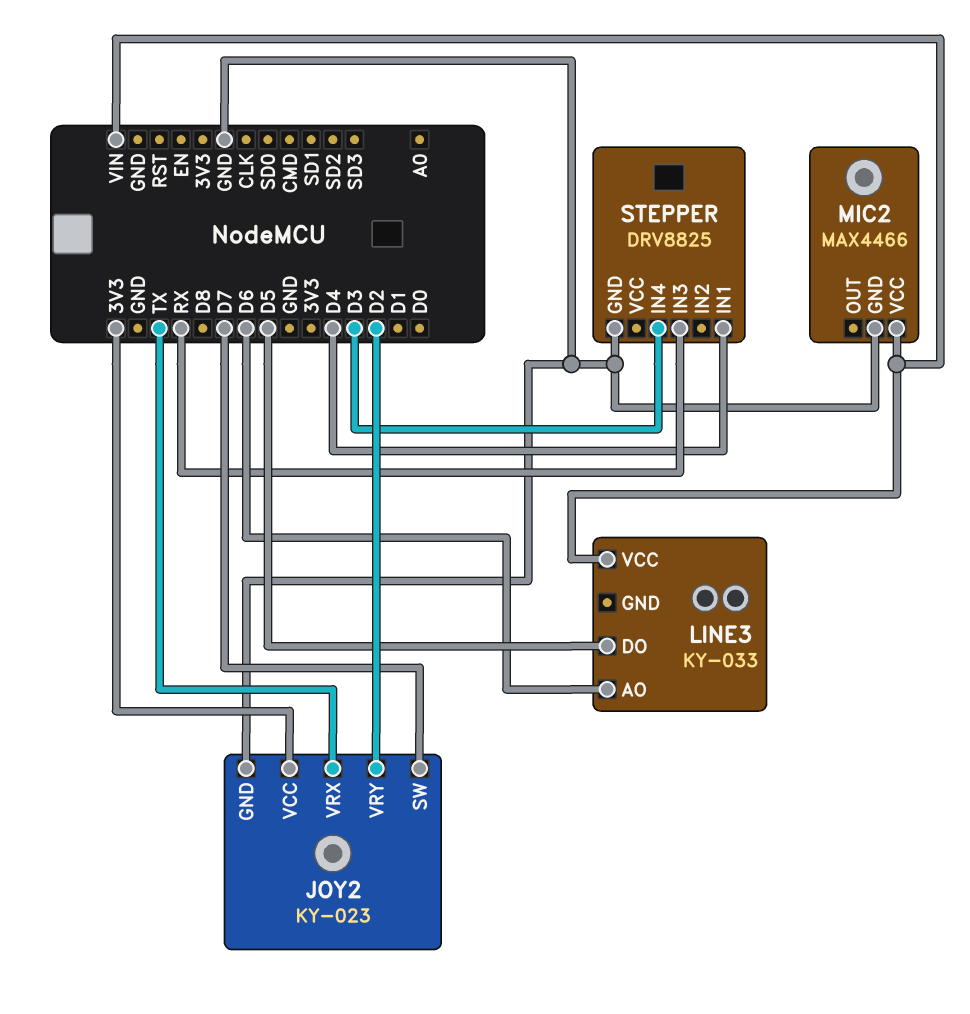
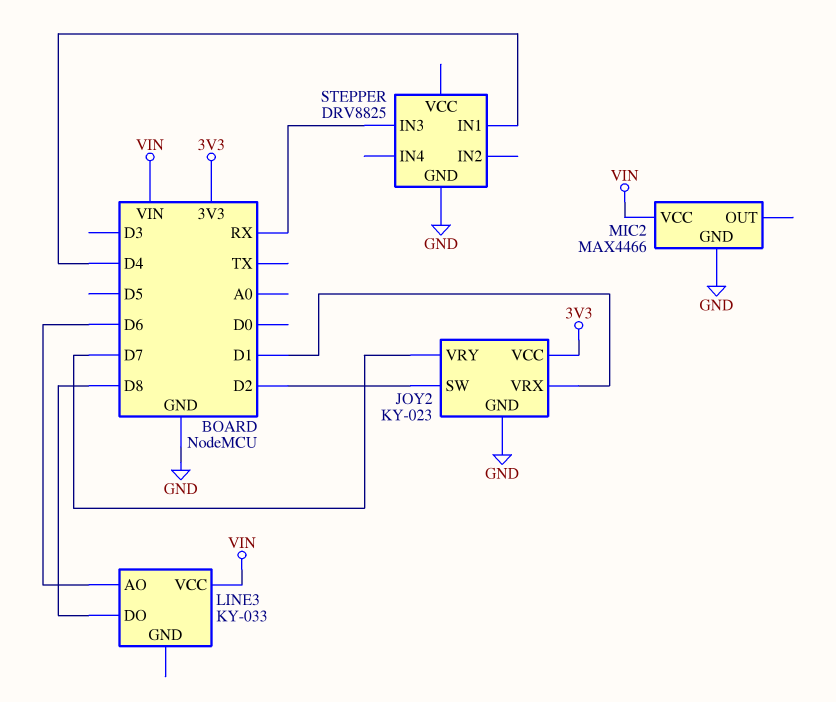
JOY2 pin SW: D7 -> D2
JOY2 pin VRX: TX -> D1
JOY2 pin VRY: D2 -> D7
LINE3 pin DO: D5 -> D8
STEPPER pin IN4: D3 -> none

